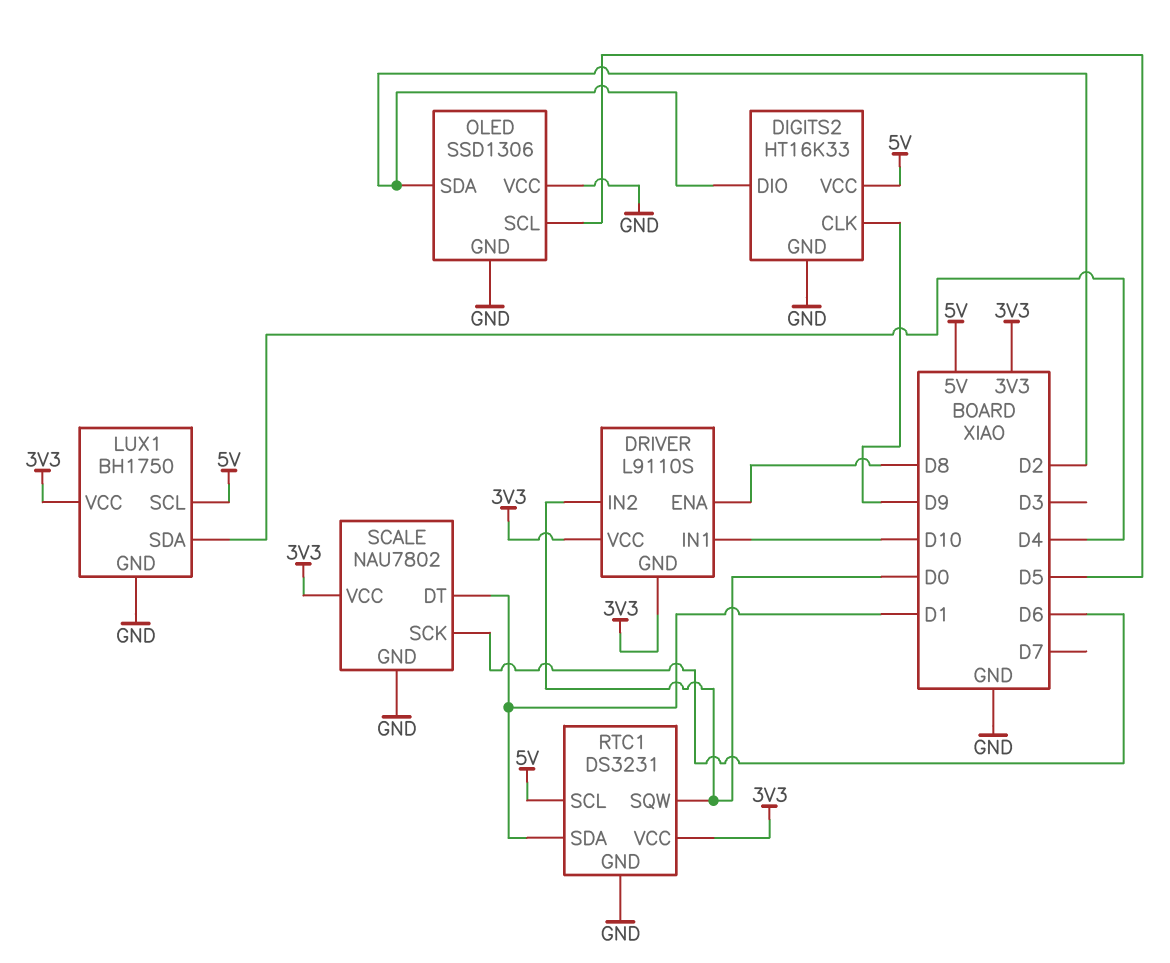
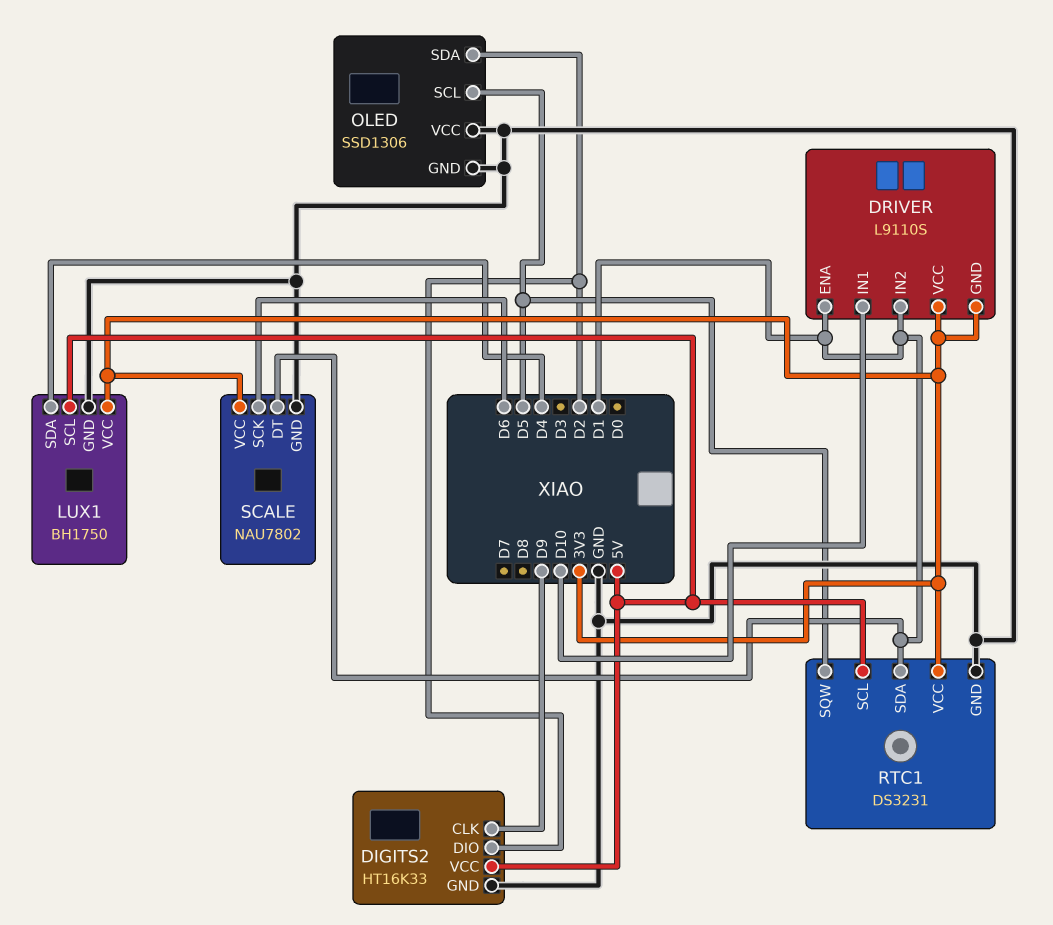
DRIVER pin ENA: D8 -> D1
DRIVER pin IN2: D0 -> D1
RTC1 pin SQW: D0 -> D5

